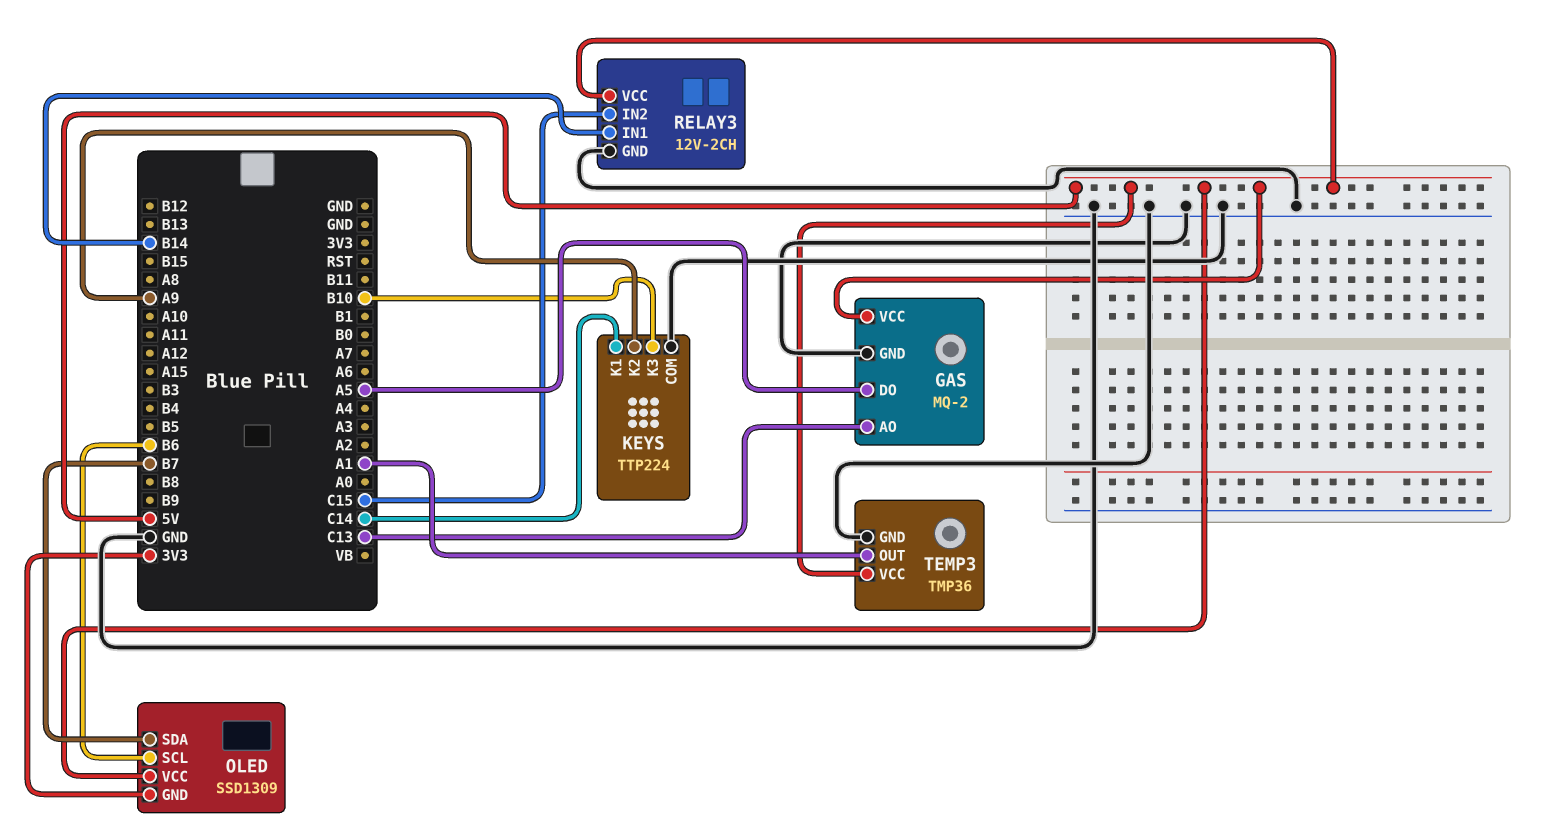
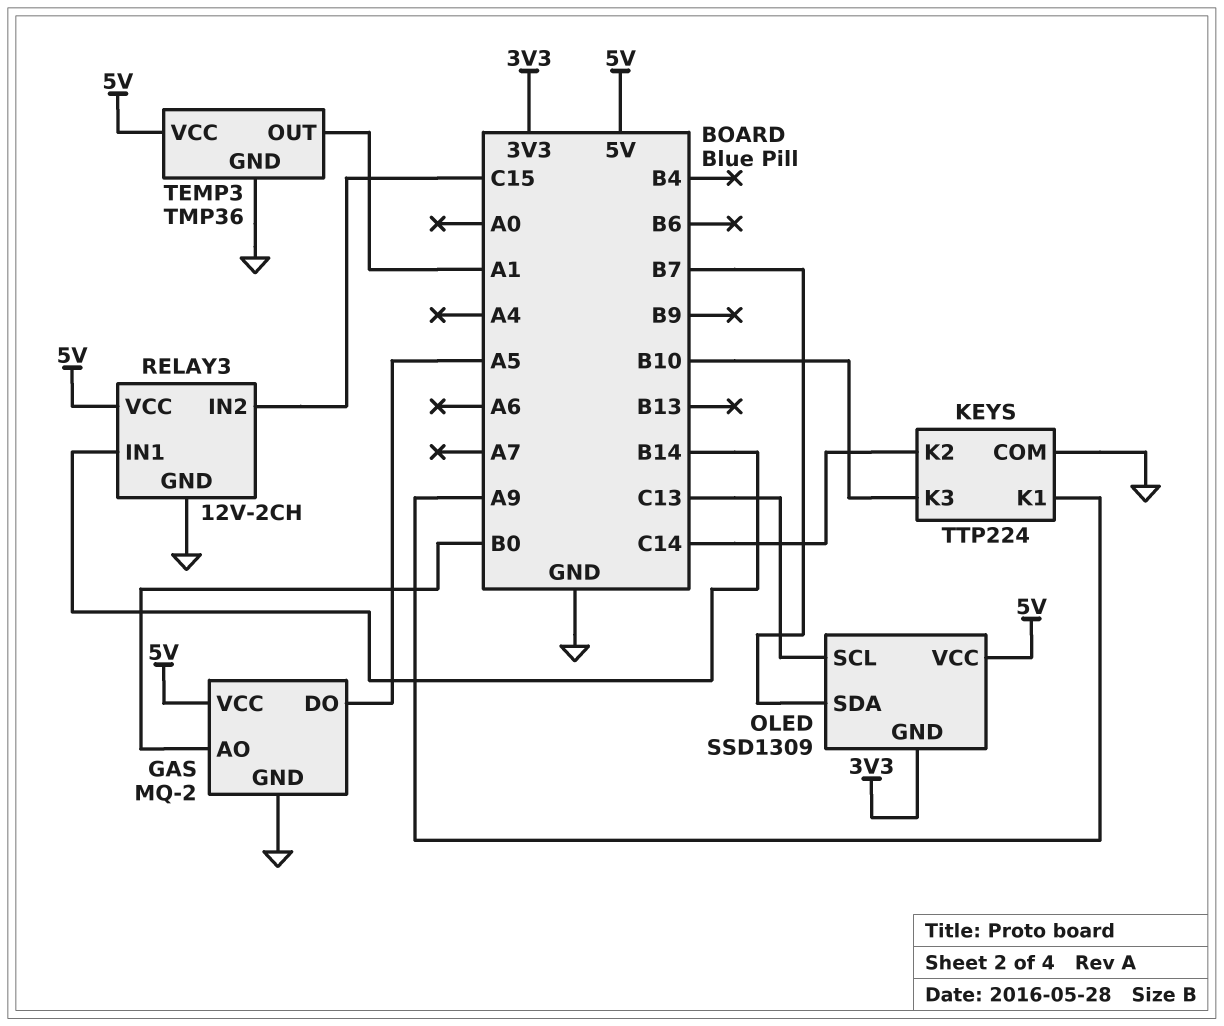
GAS pin AO: C13 -> B0
KEYS pin K1: C14 -> A9
KEYS pin K2: A9 -> C14
OLED pin SCL: B6 -> C13

